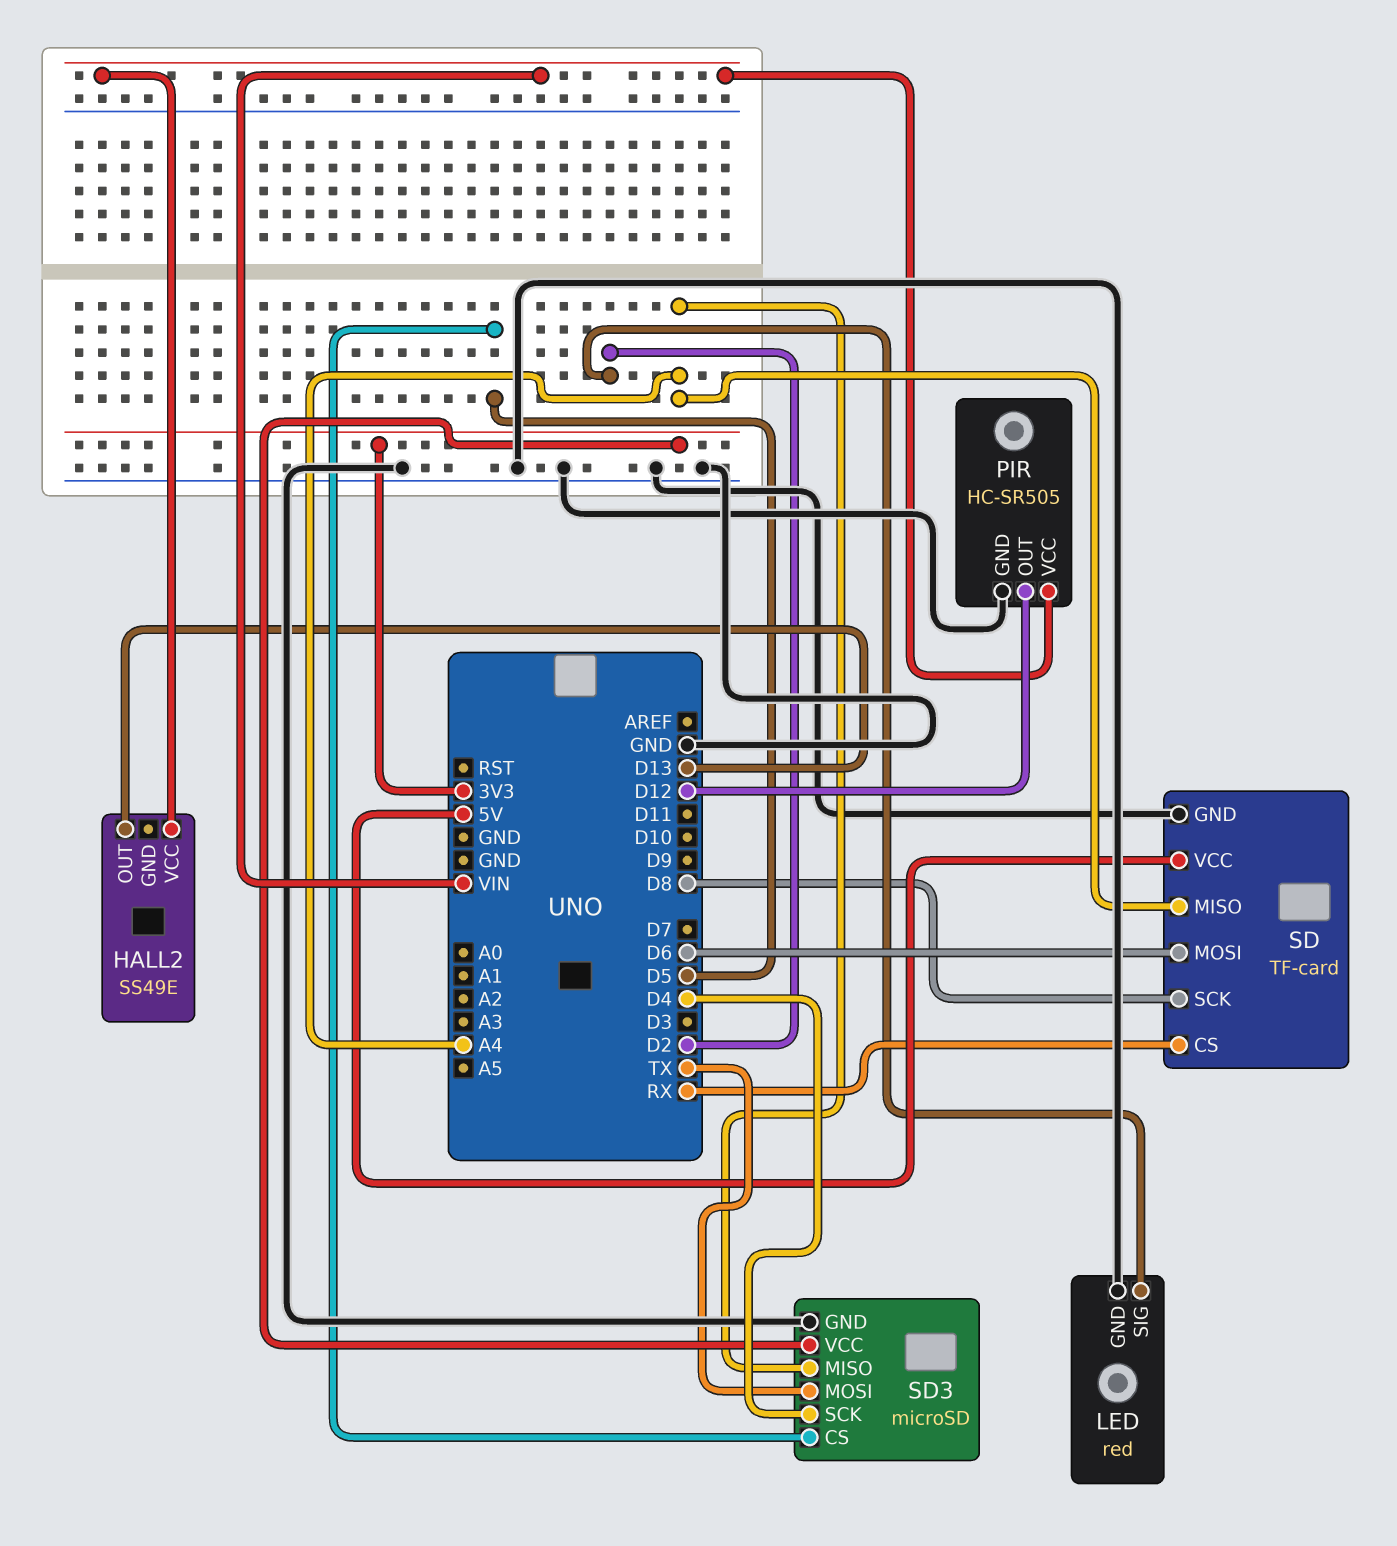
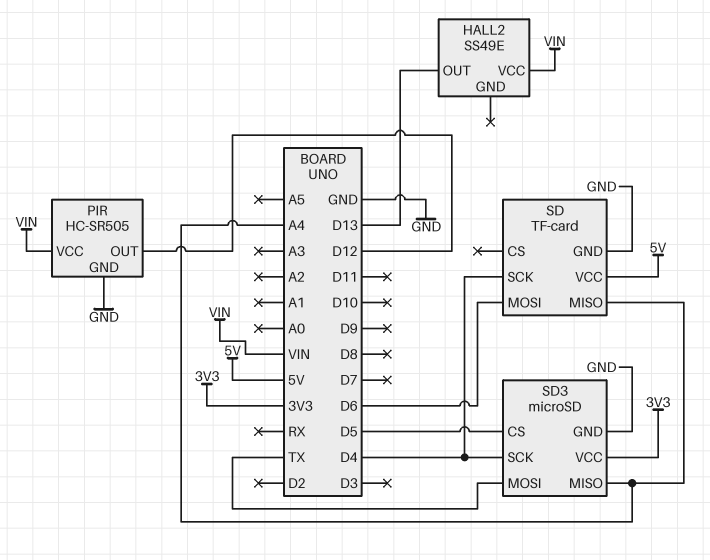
LED: red -> none
LED pin GND: GND -> none
LED pin SIG: D2 -> none
SD pin CS: RX -> none
SD pin SCK: D8 -> D4

